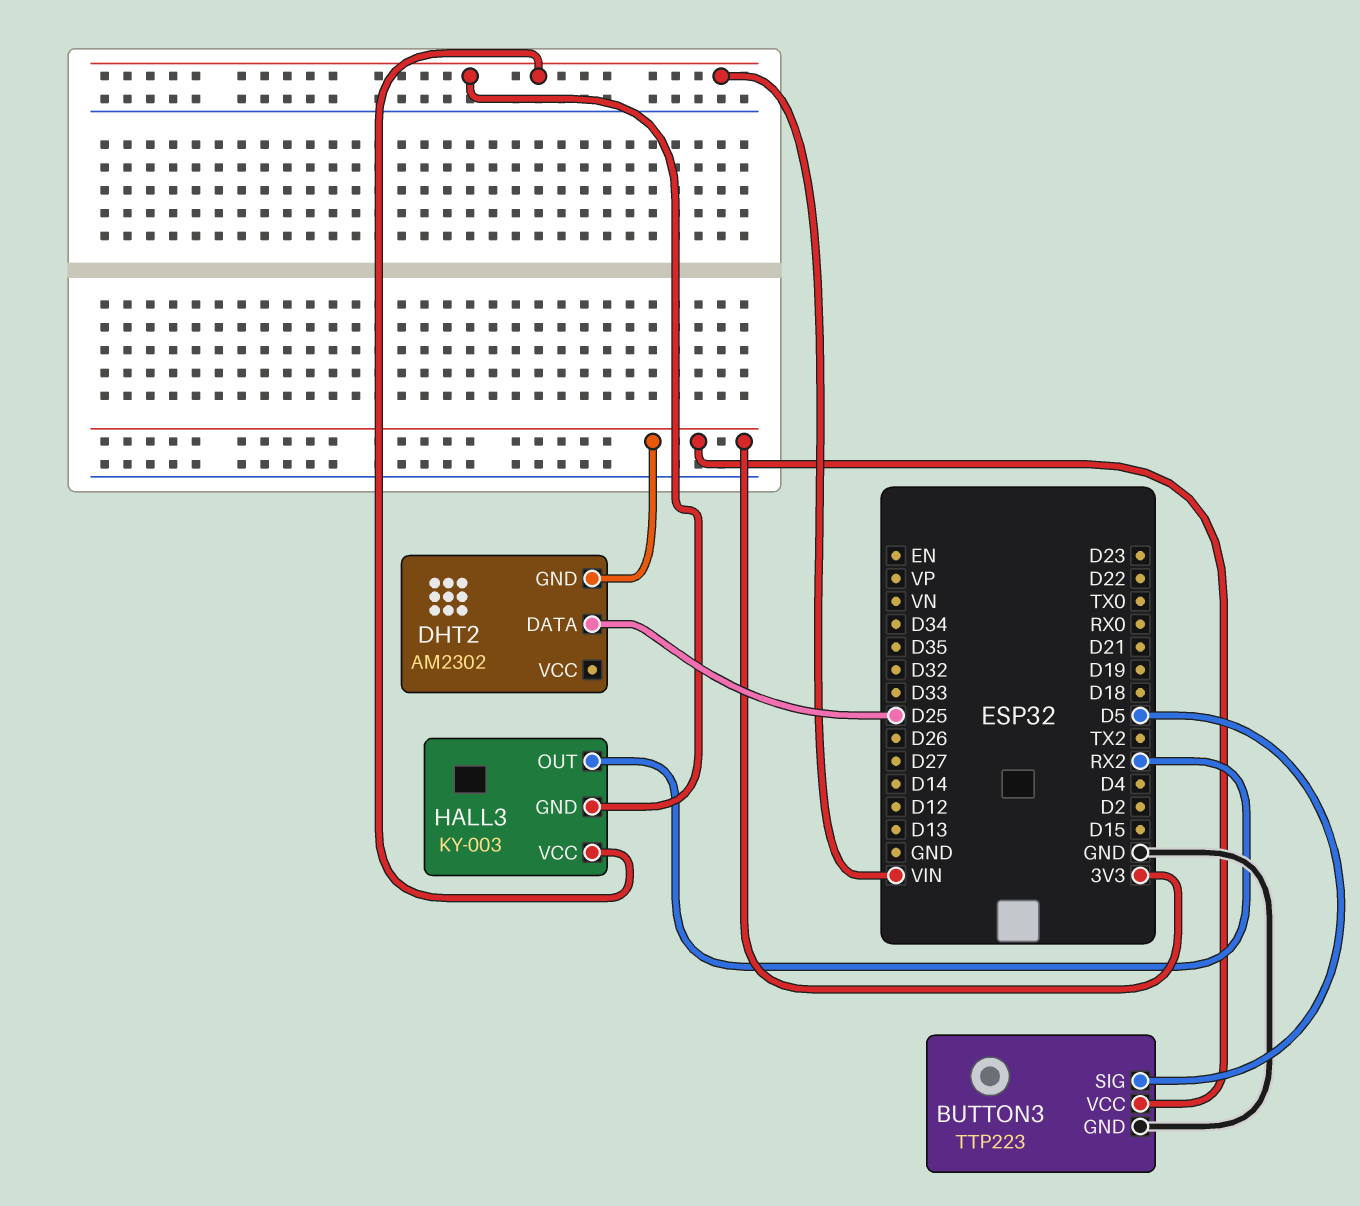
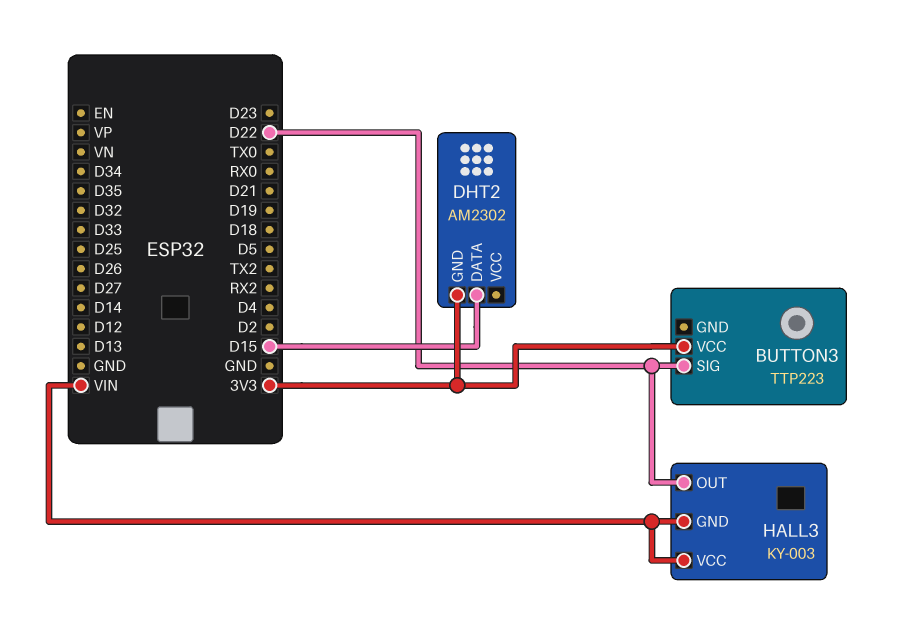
BUTTON3 pin GND: GND -> none
BUTTON3 pin SIG: D5 -> D22
DHT2 pin DATA: D25 -> D15
HALL3 pin OUT: RX2 -> D22

